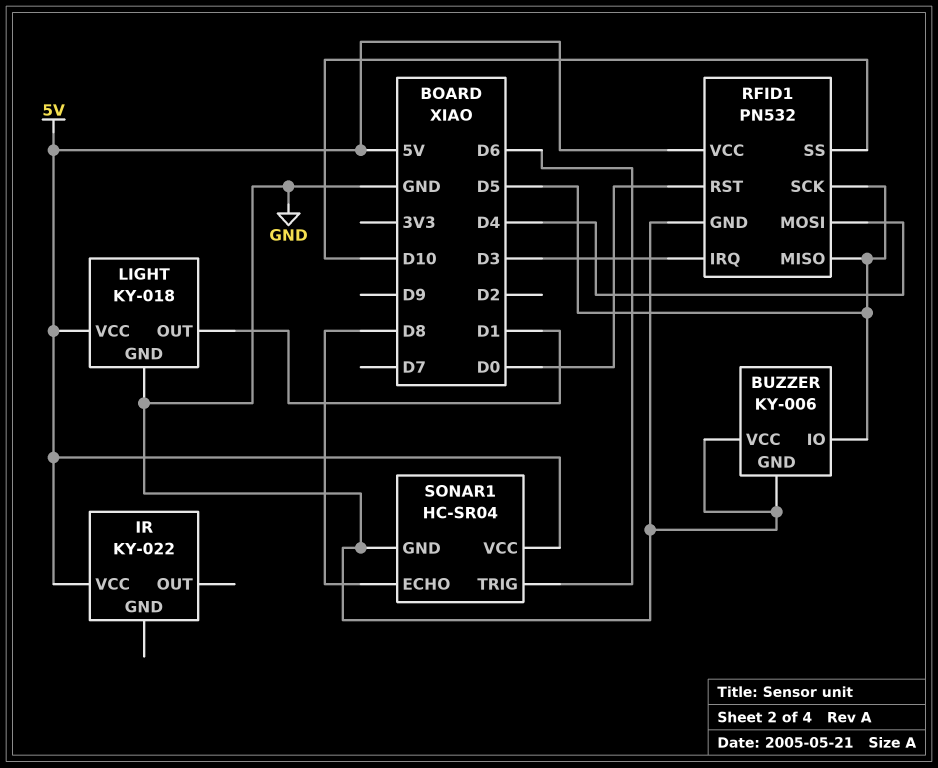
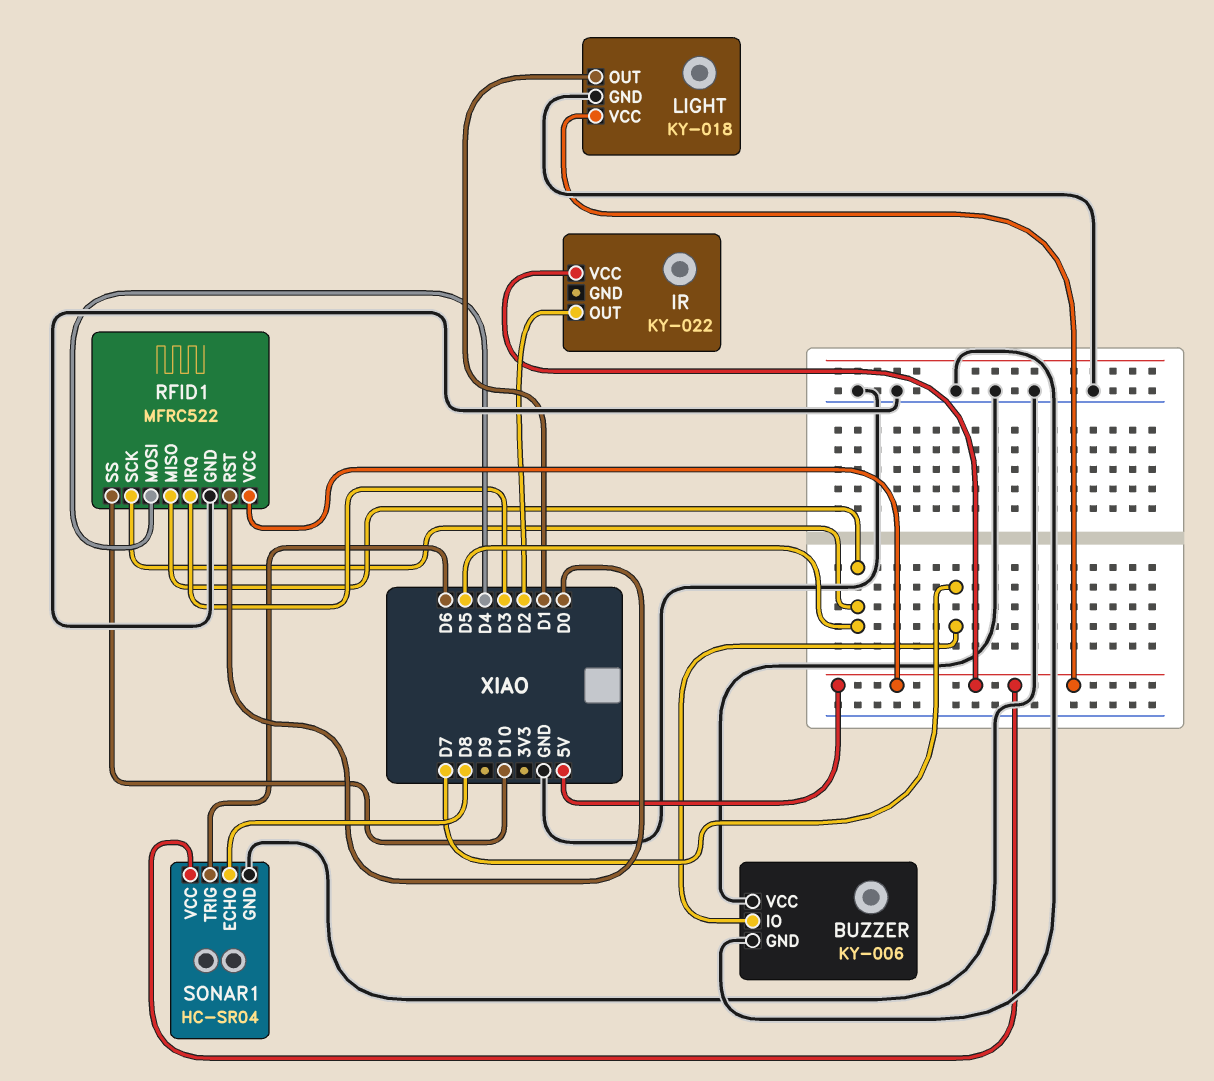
BUZZER pin IO: D5 -> D7
IR pin OUT: none -> D2
RFID1: PN532 -> MFRC522

